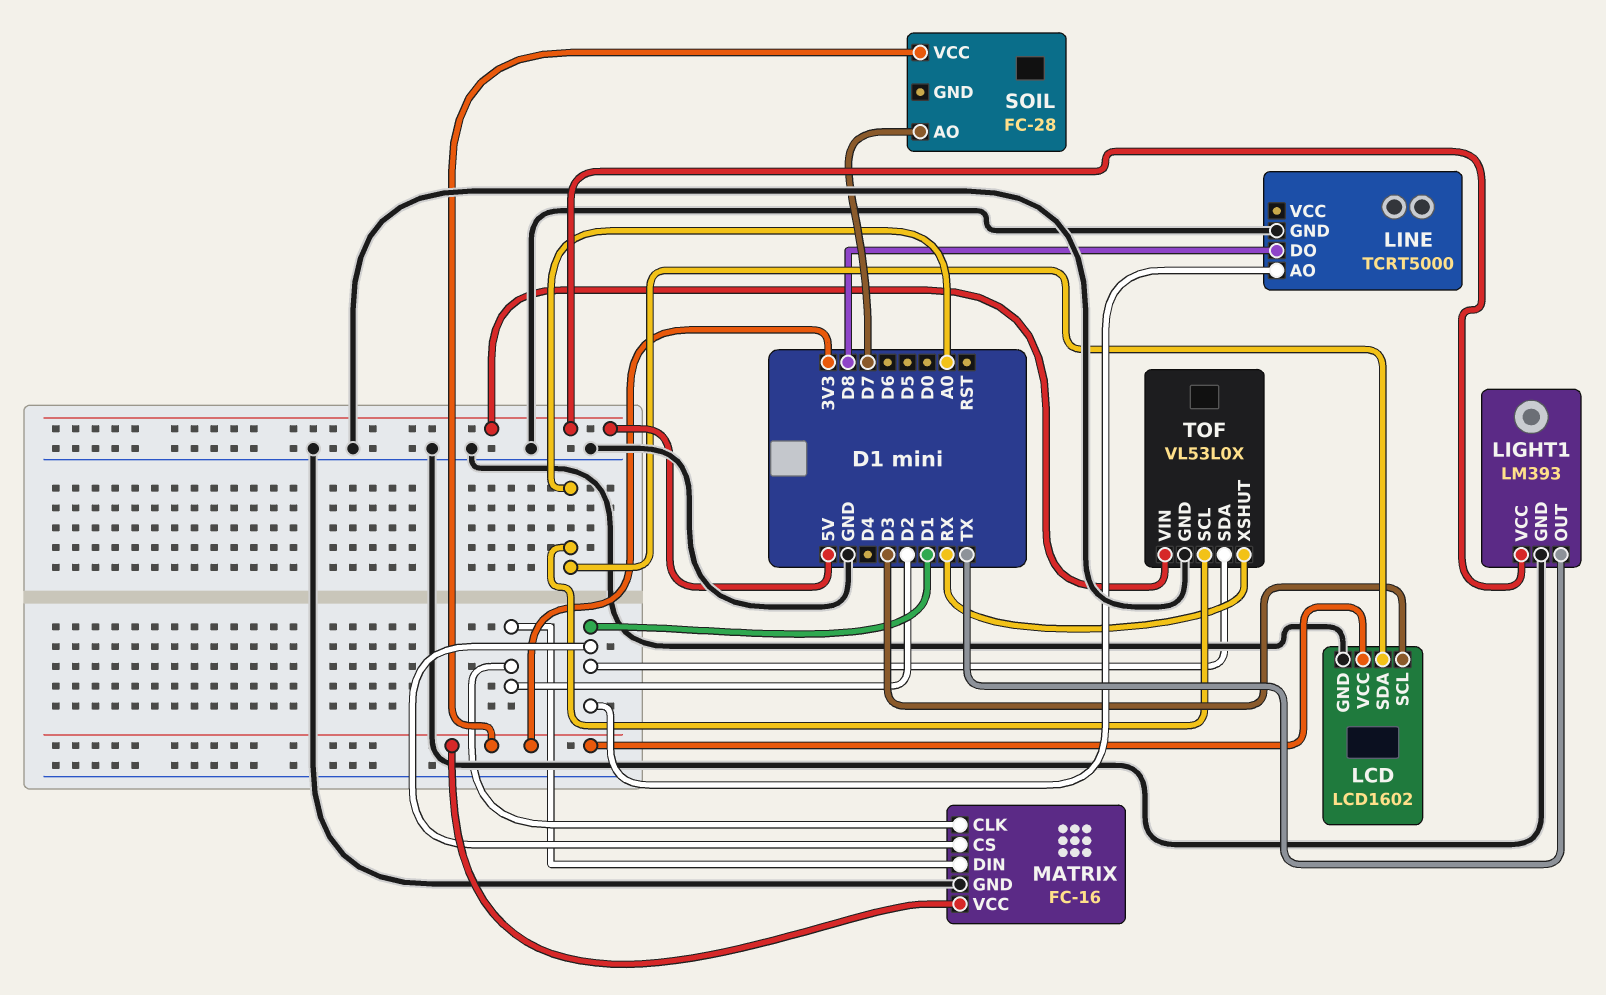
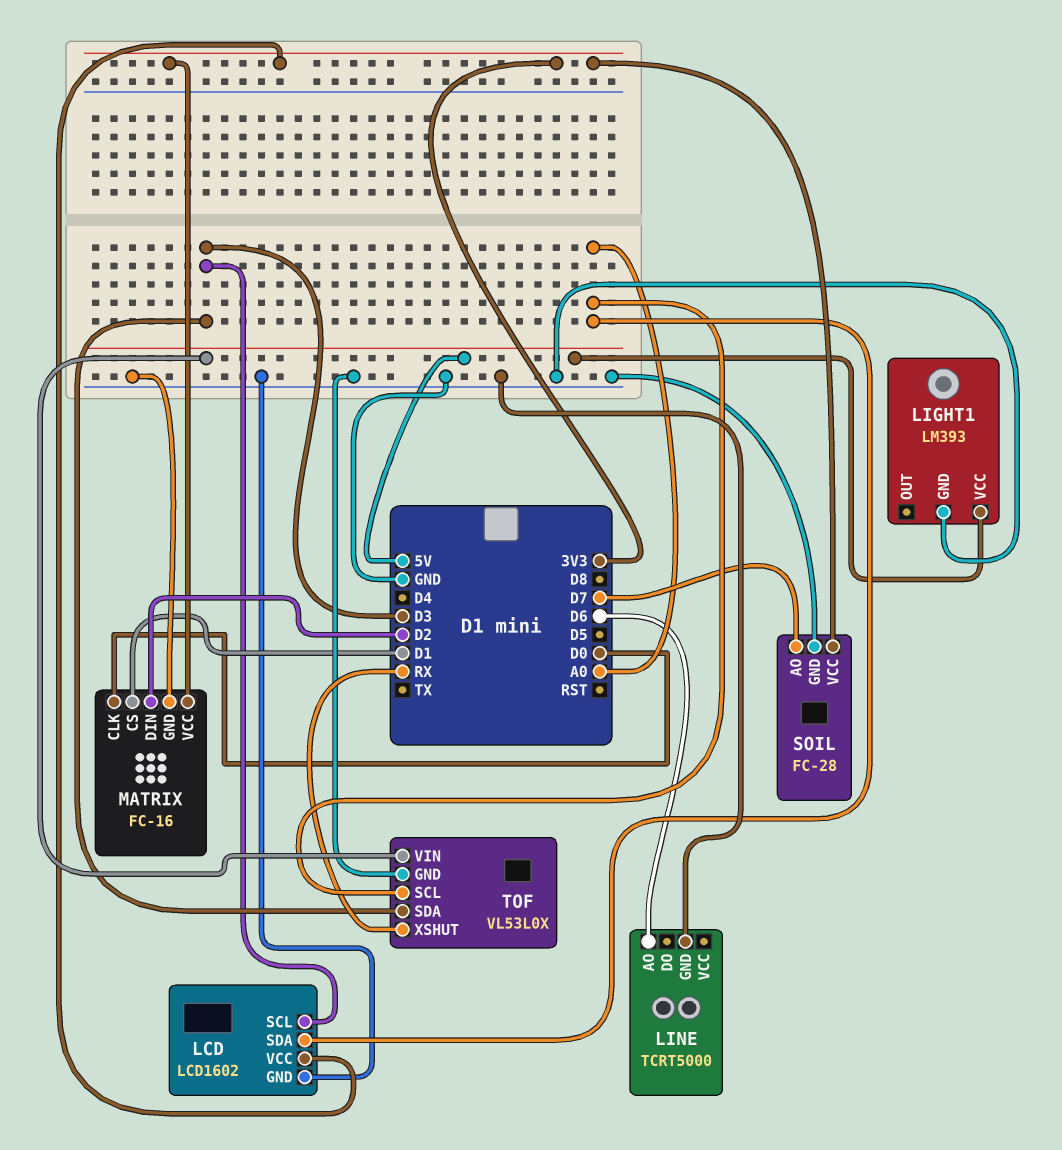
LIGHT1 pin OUT: TX -> none
LINE pin AO: D1 -> D6
LINE pin DO: D8 -> none
MATRIX pin CLK: D2 -> D0
SOIL pin GND: none -> GND
TOF pin SDA: D1 -> D3

